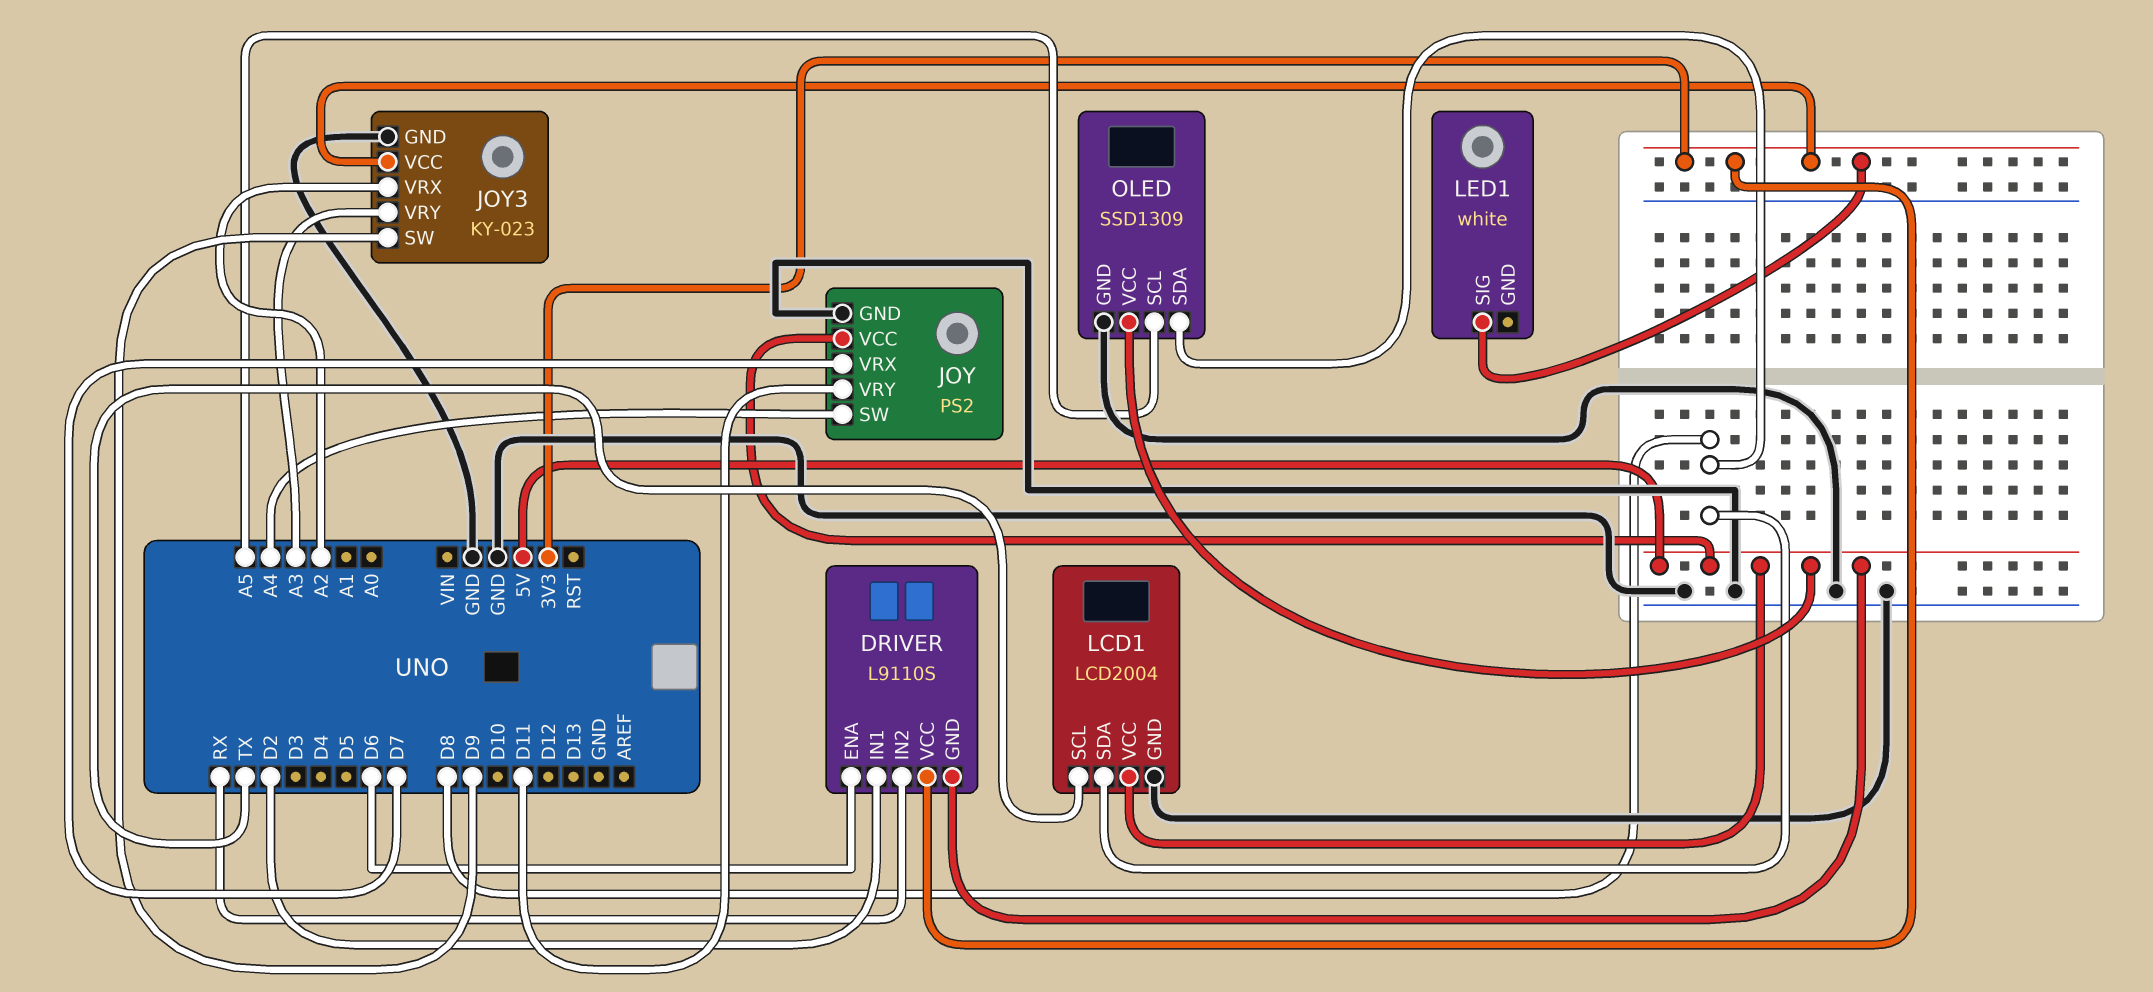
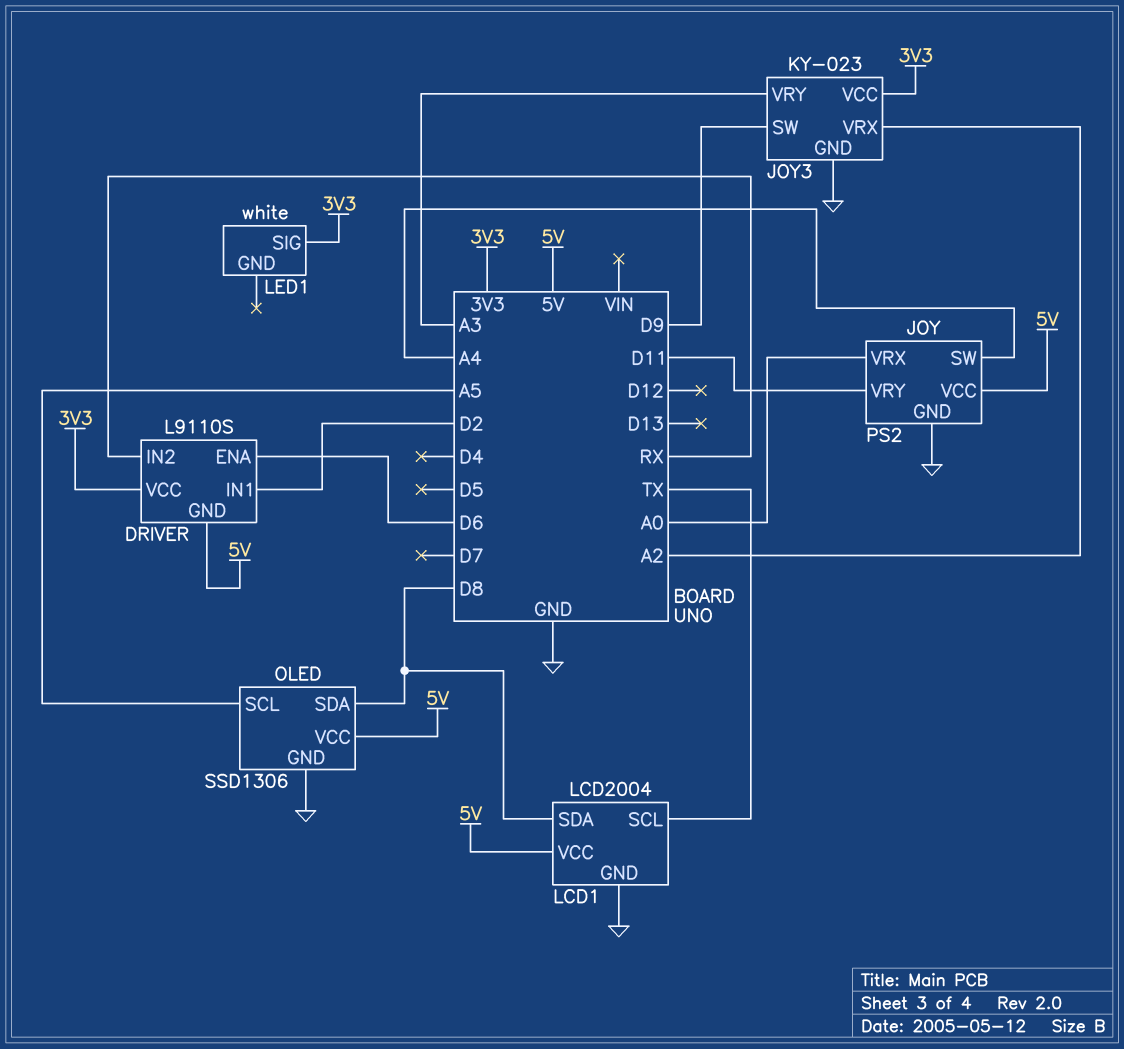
JOY pin VRX: D7 -> A0
OLED: SSD1309 -> SSD1306

